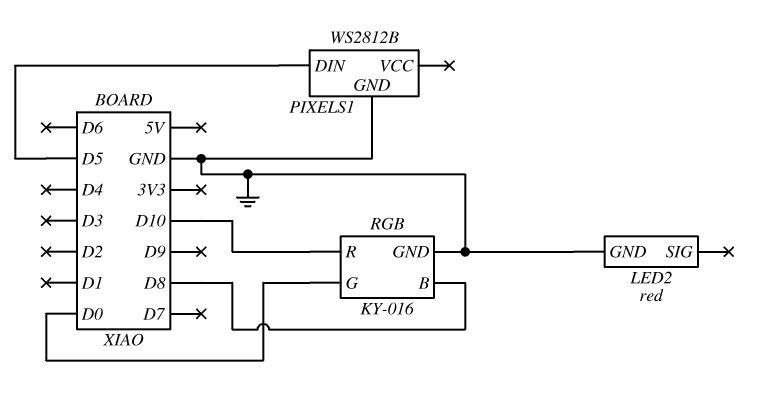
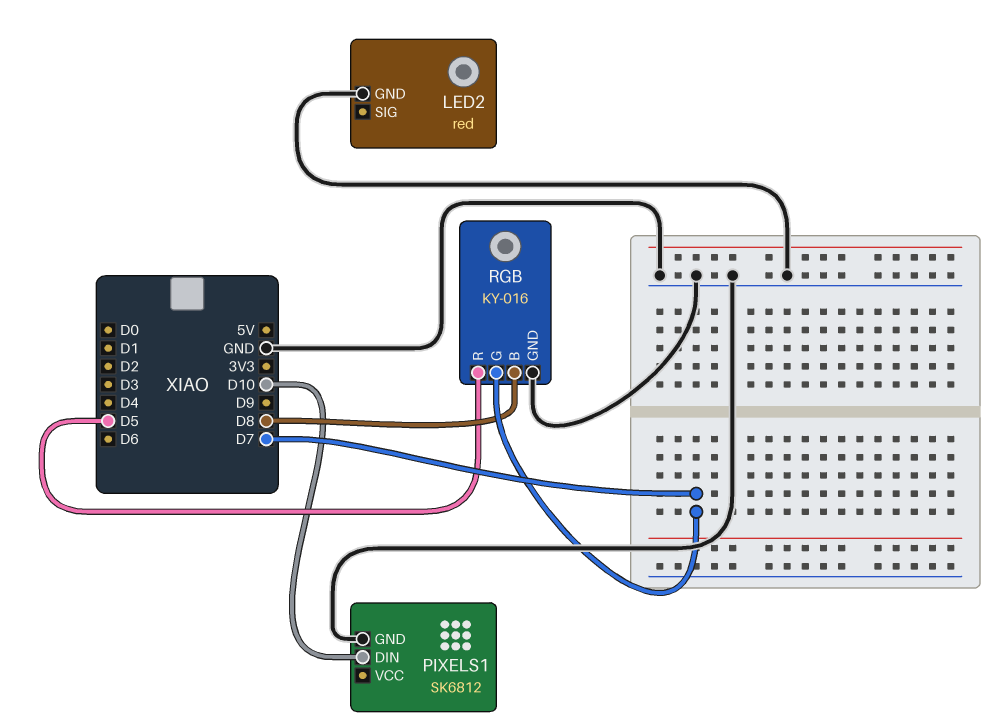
PIXELS1: WS2812B -> SK6812
PIXELS1 pin DIN: D5 -> D10
RGB pin G: D0 -> D7
RGB pin R: D10 -> D5

